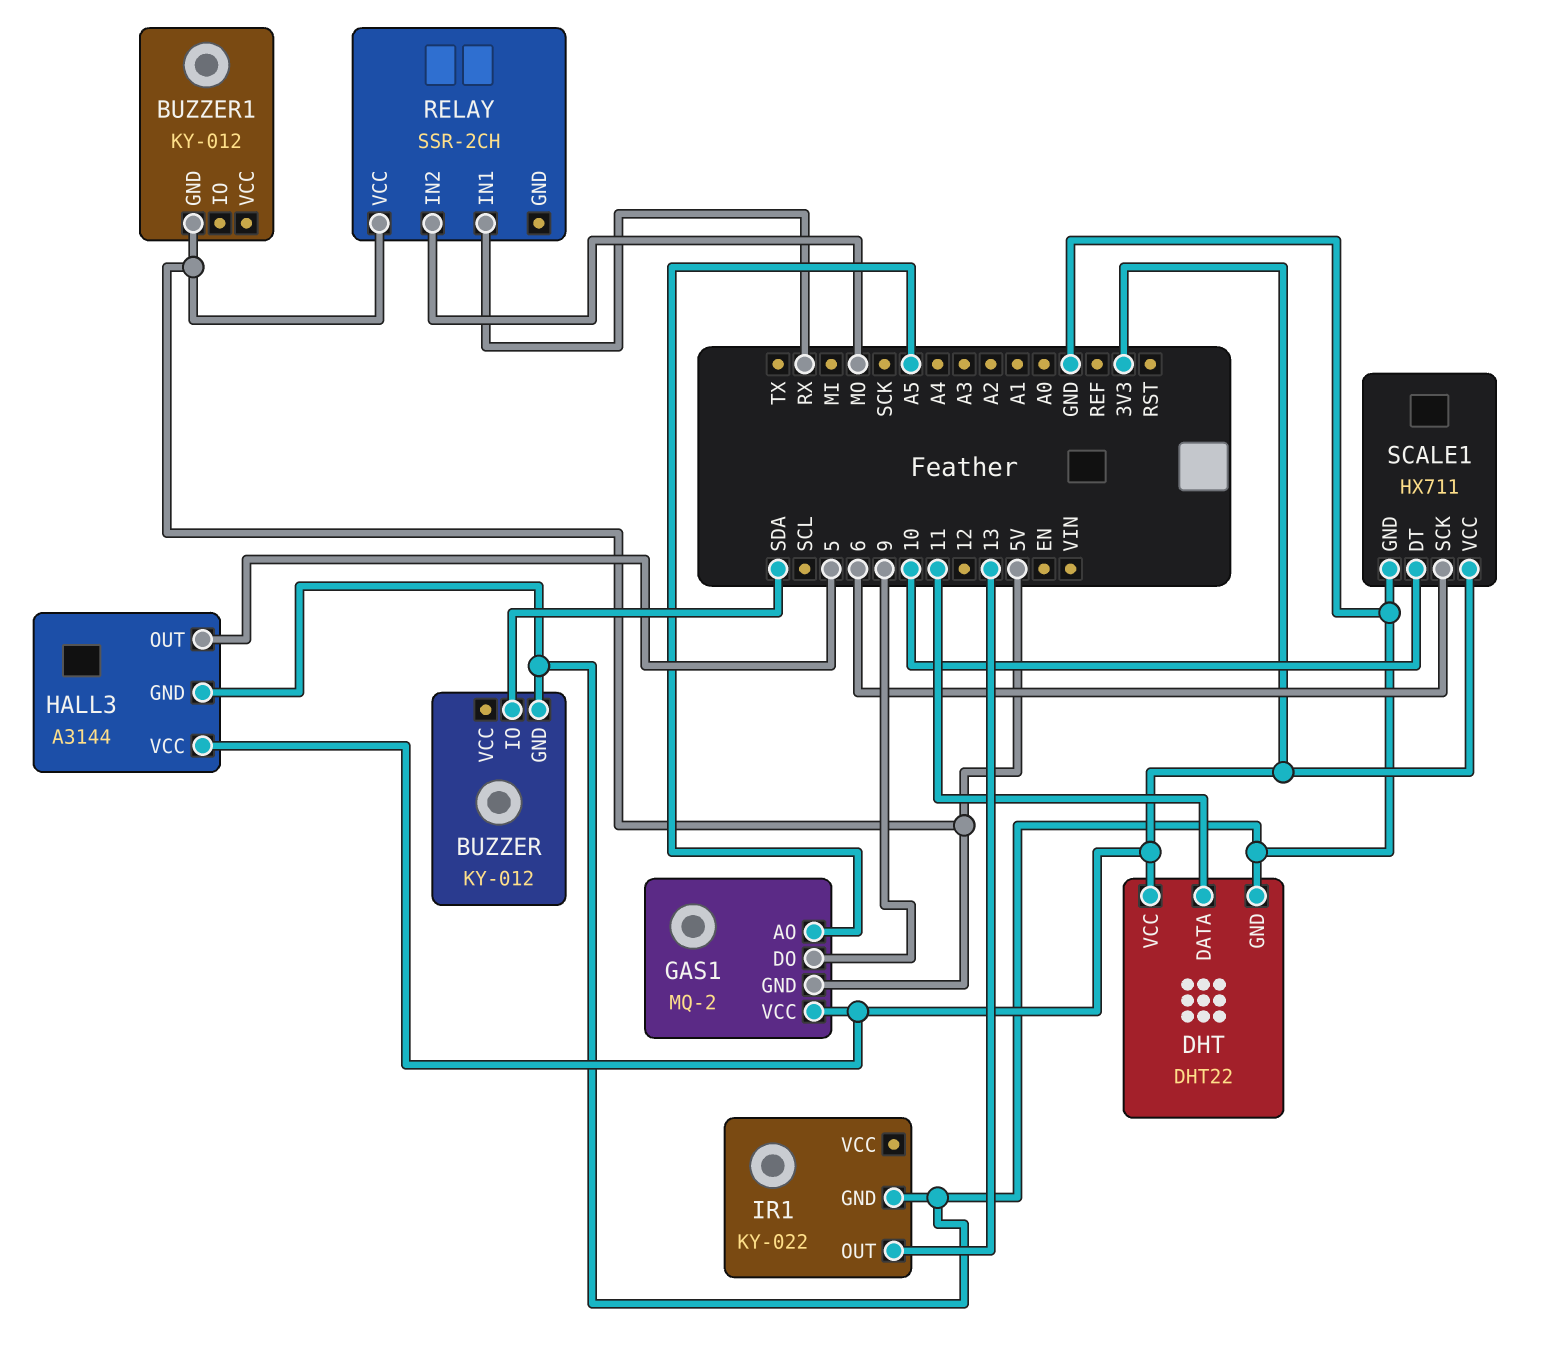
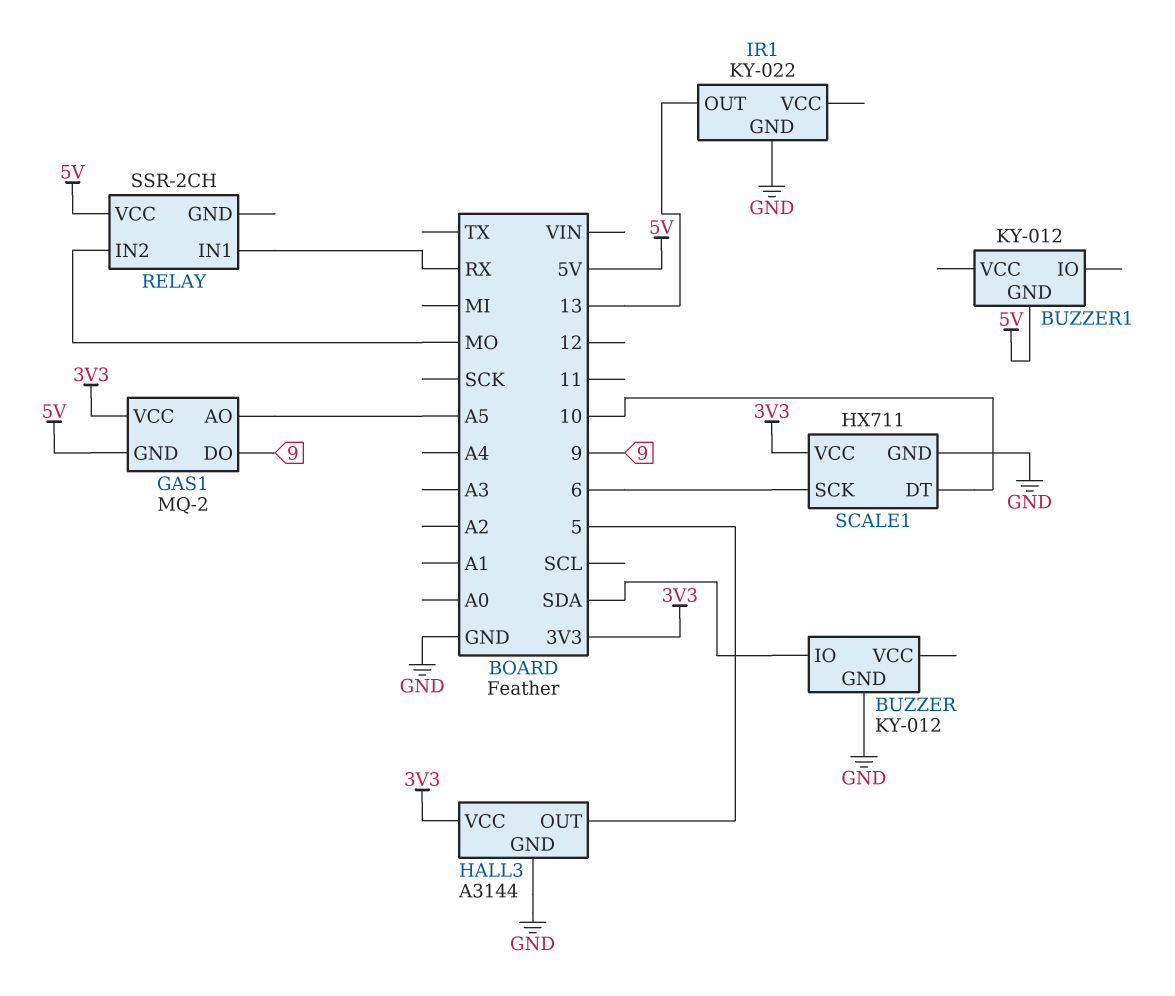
DHT: DHT22 -> none
DHT pin DATA: 11 -> none
DHT pin GND: GND -> none
DHT pin VCC: 3V3 -> none

